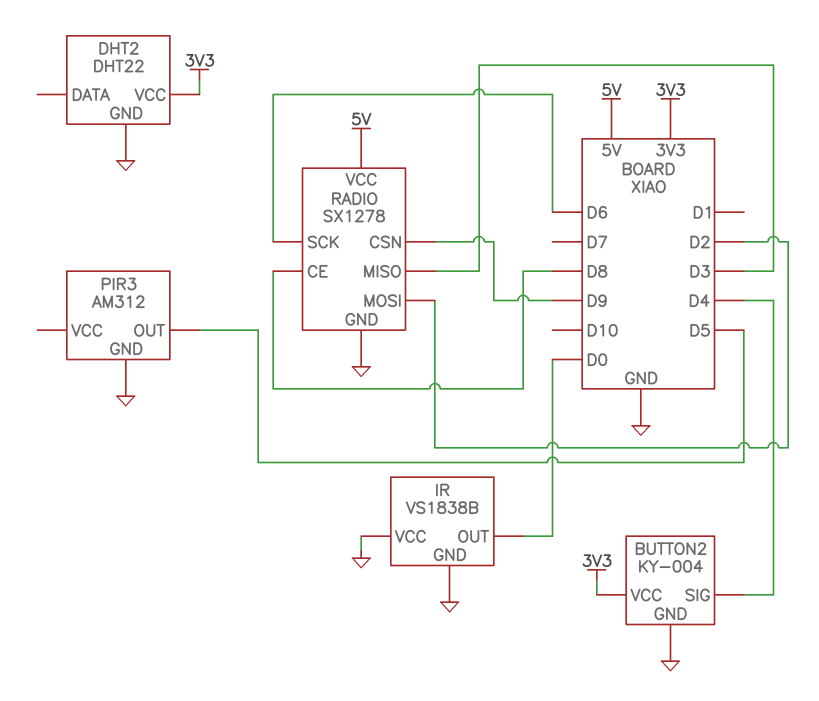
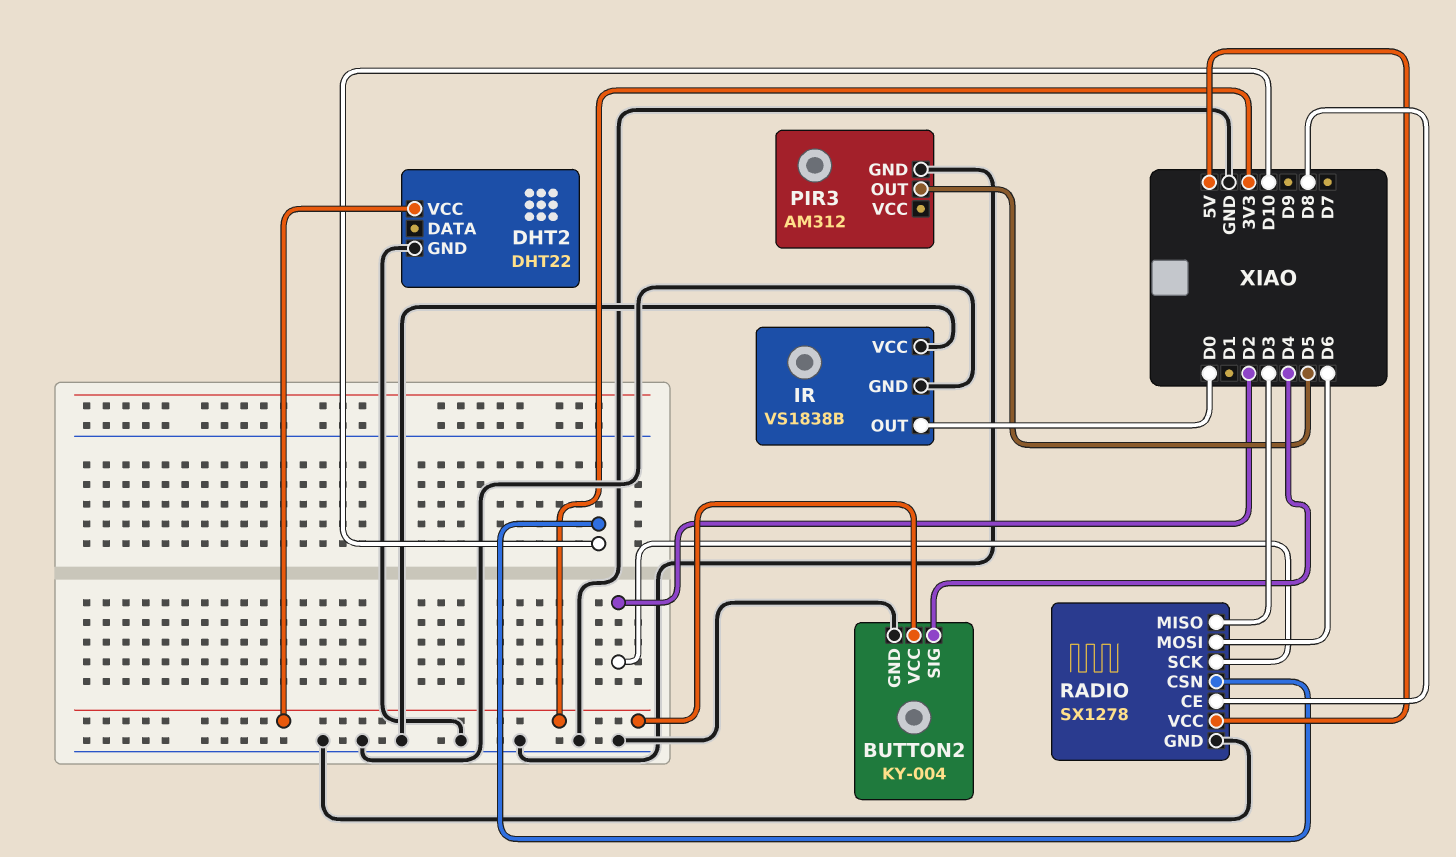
RADIO pin CSN: D9 -> D10
RADIO pin MOSI: D2 -> D6
RADIO pin SCK: D6 -> D2

